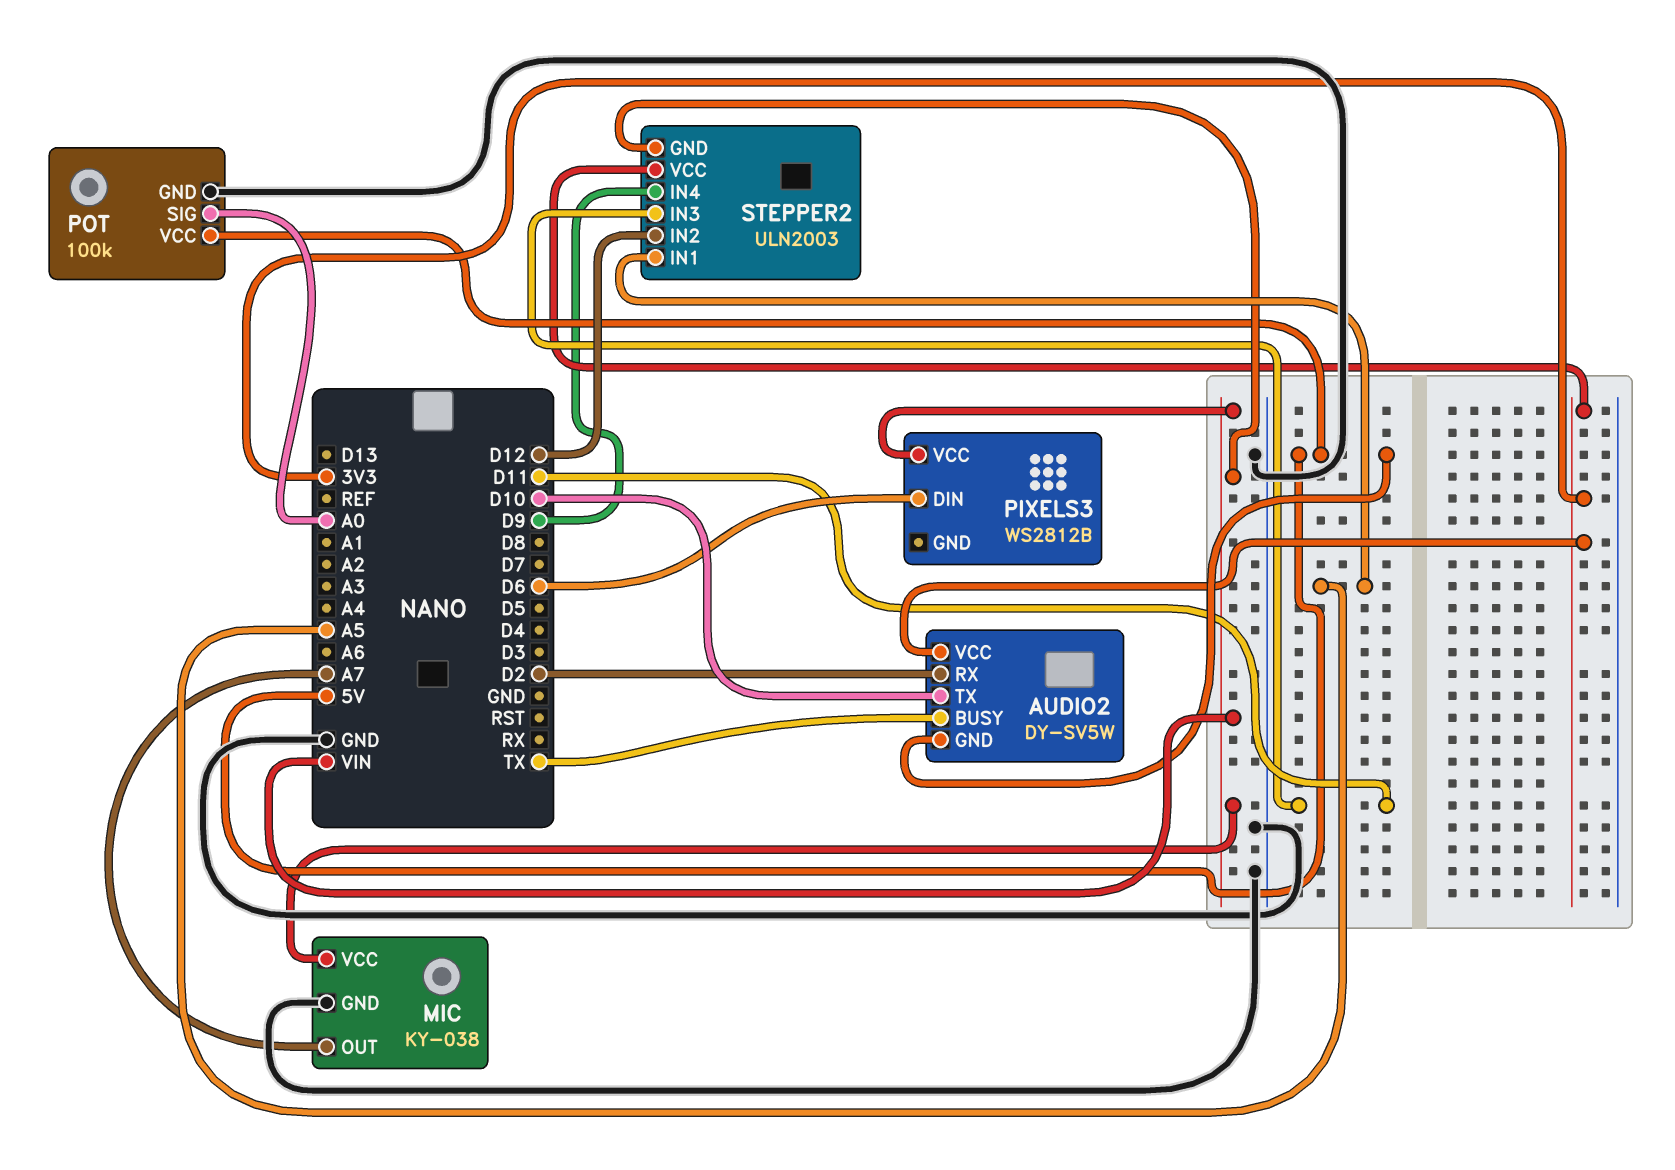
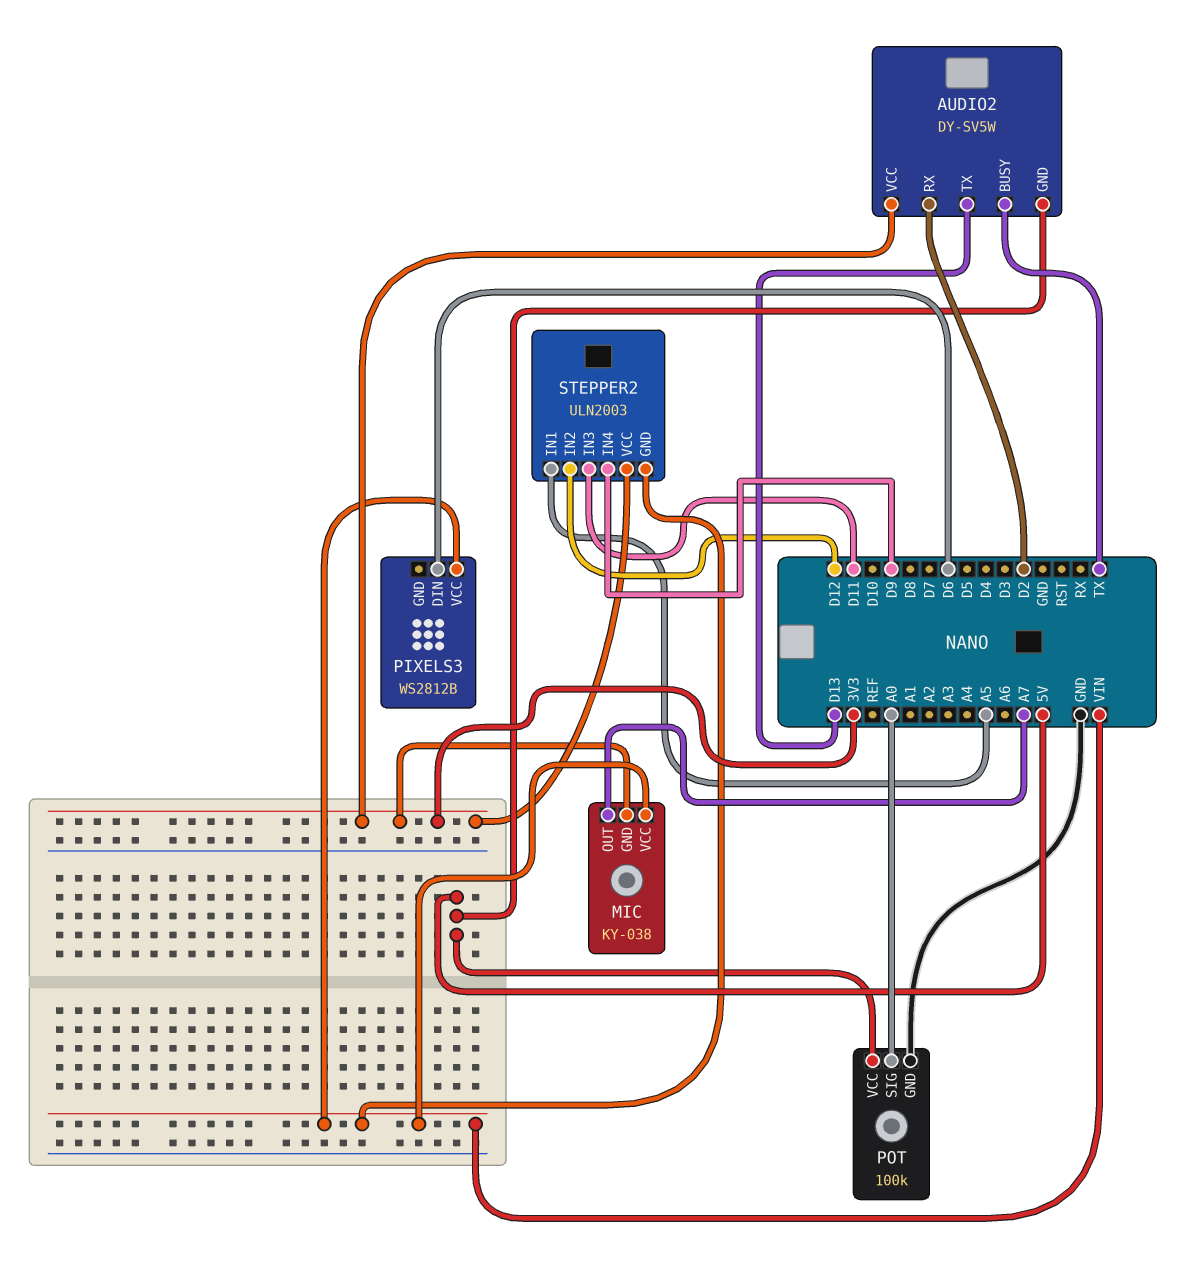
AUDIO2 pin TX: D10 -> D13
MIC pin GND: GND -> 3V3

